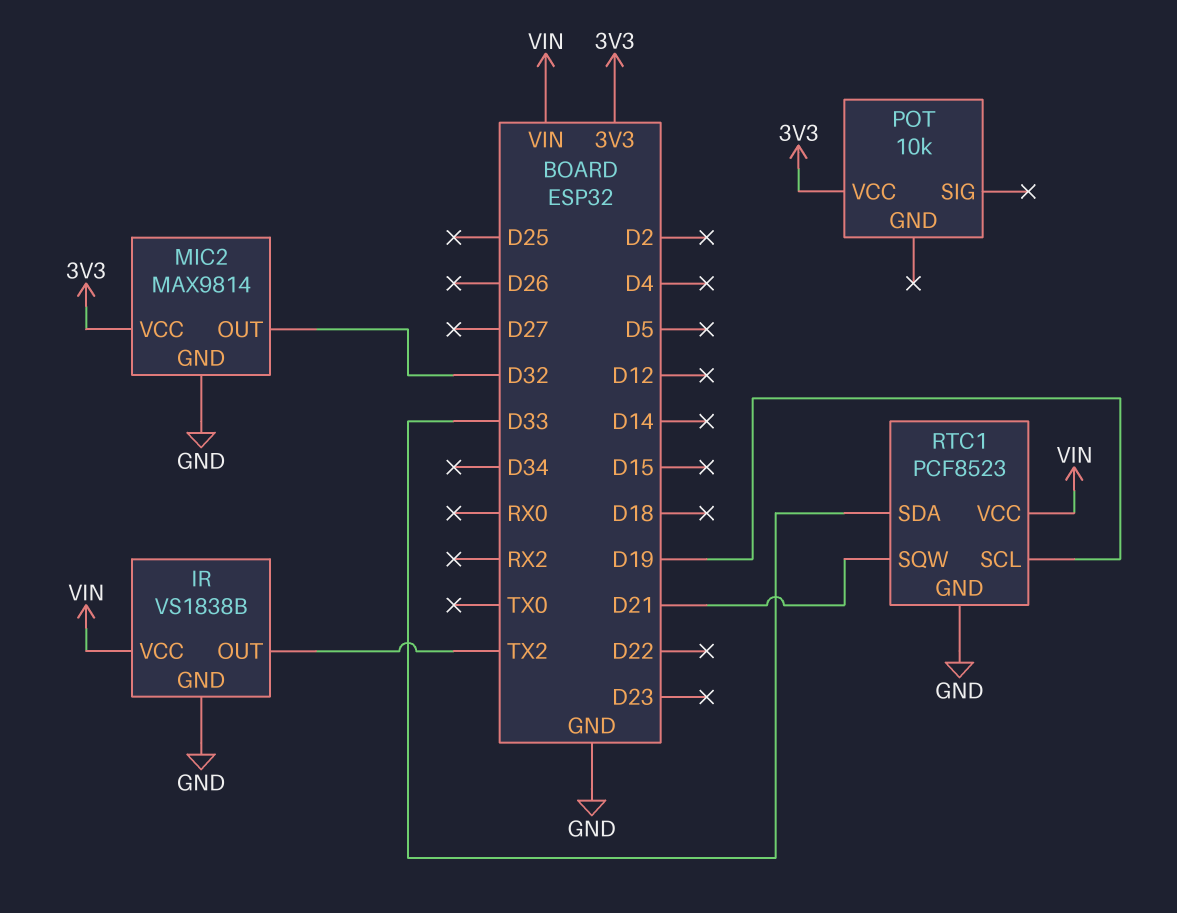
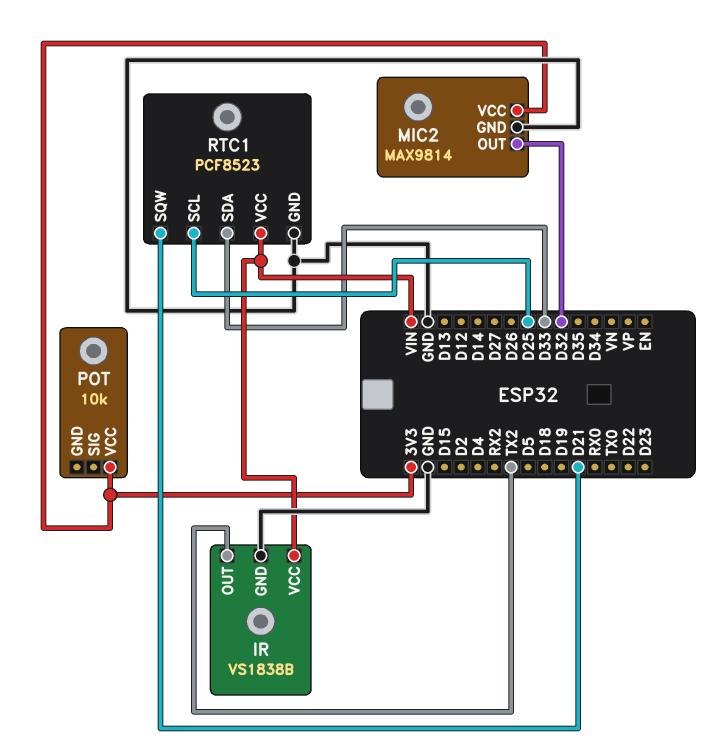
RTC1 pin SCL: D19 -> D25

